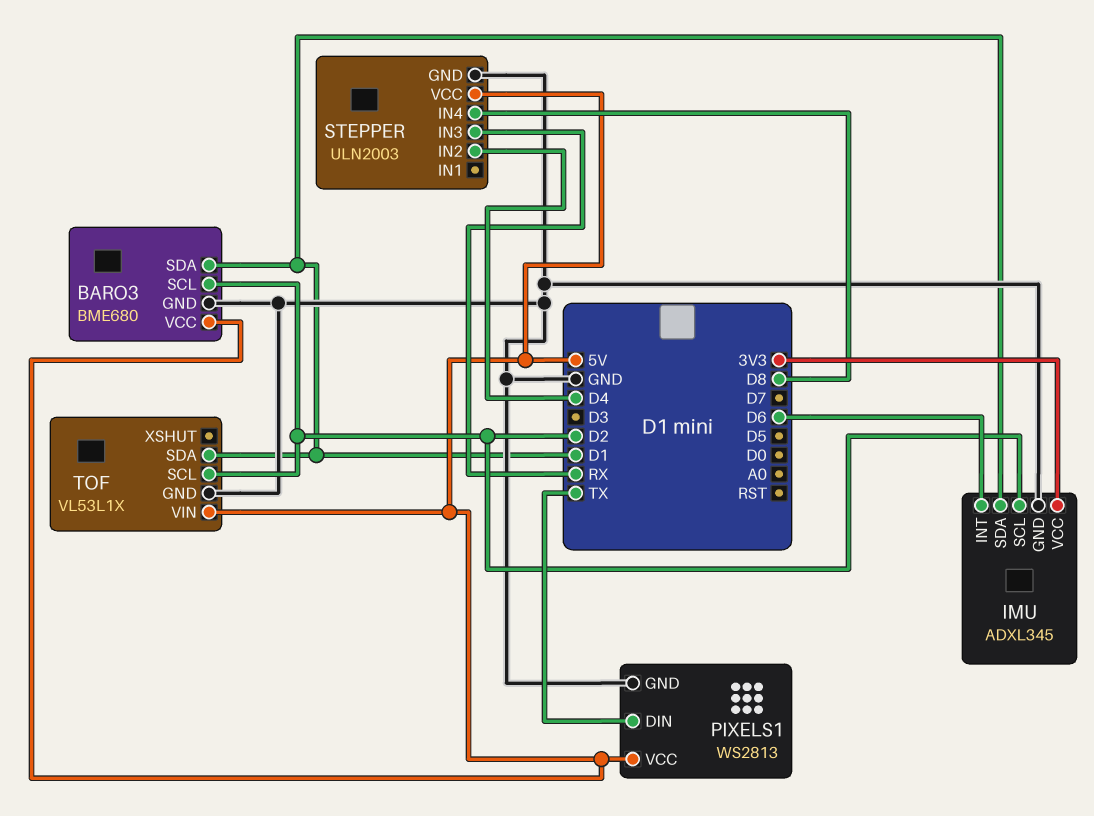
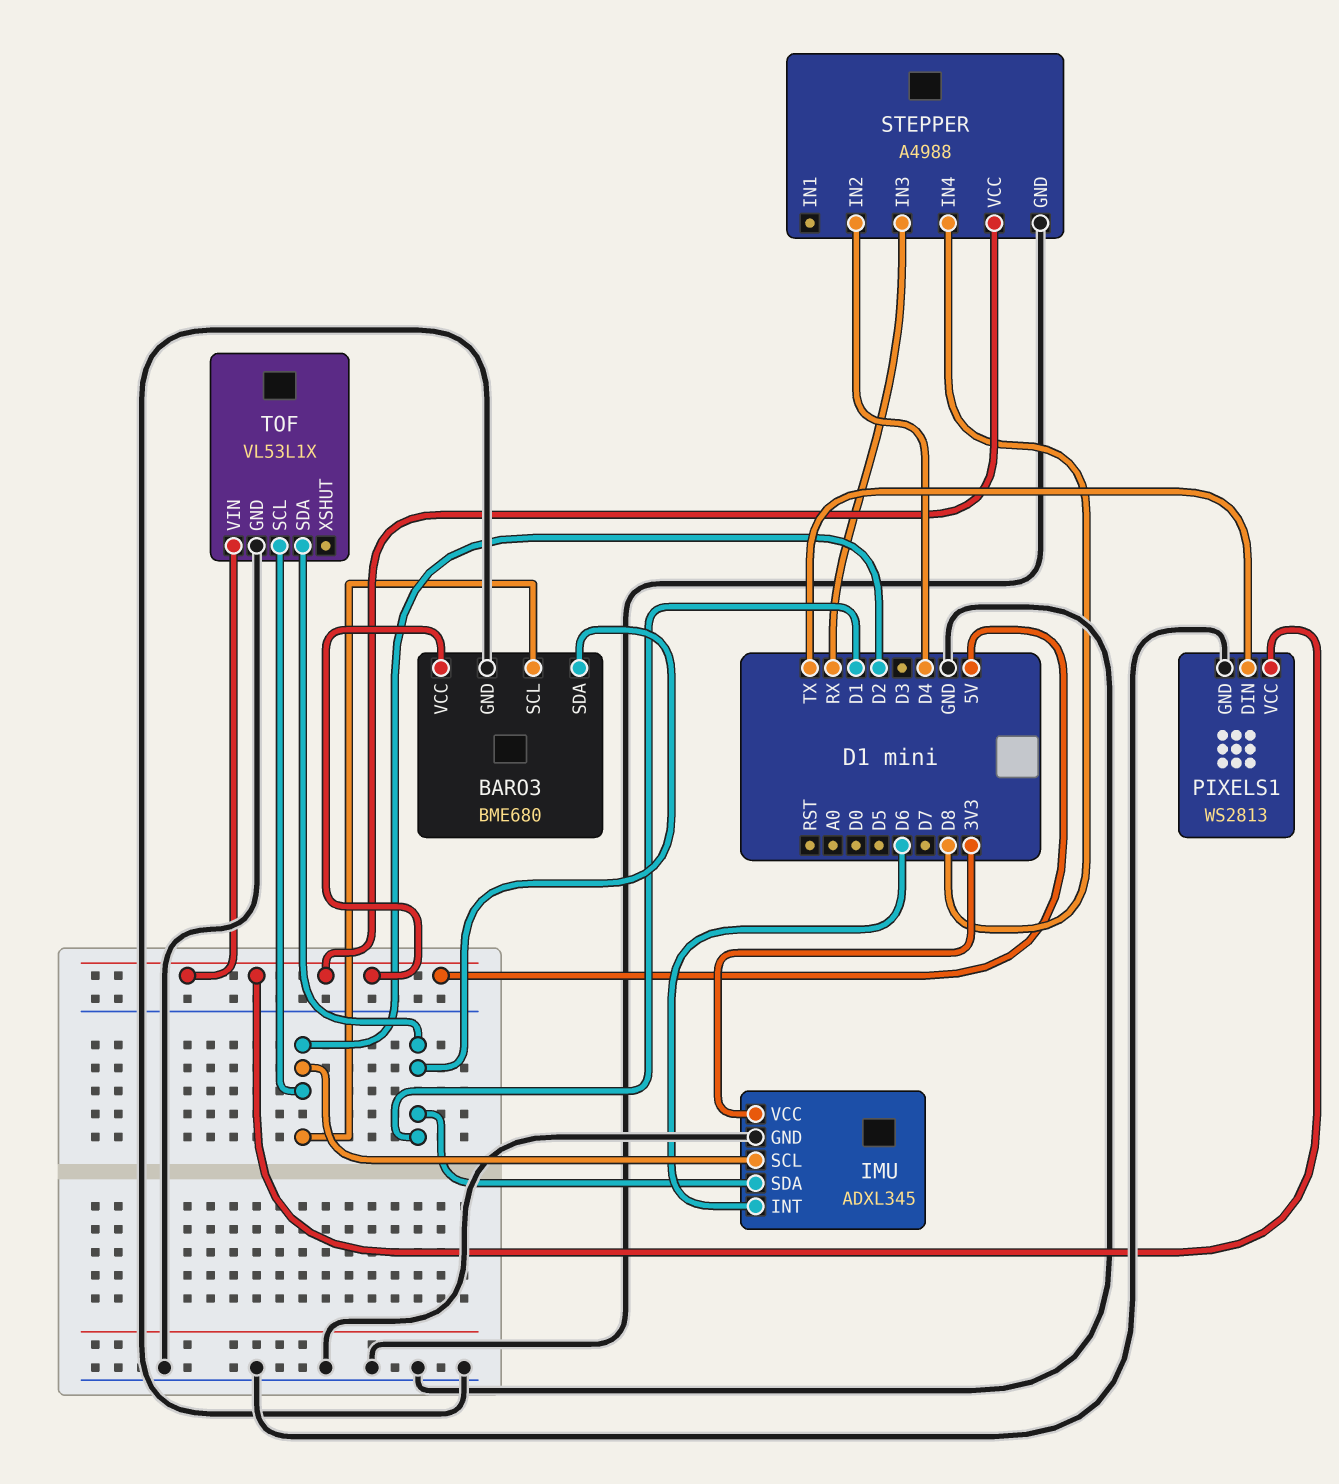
STEPPER: ULN2003 -> A4988

